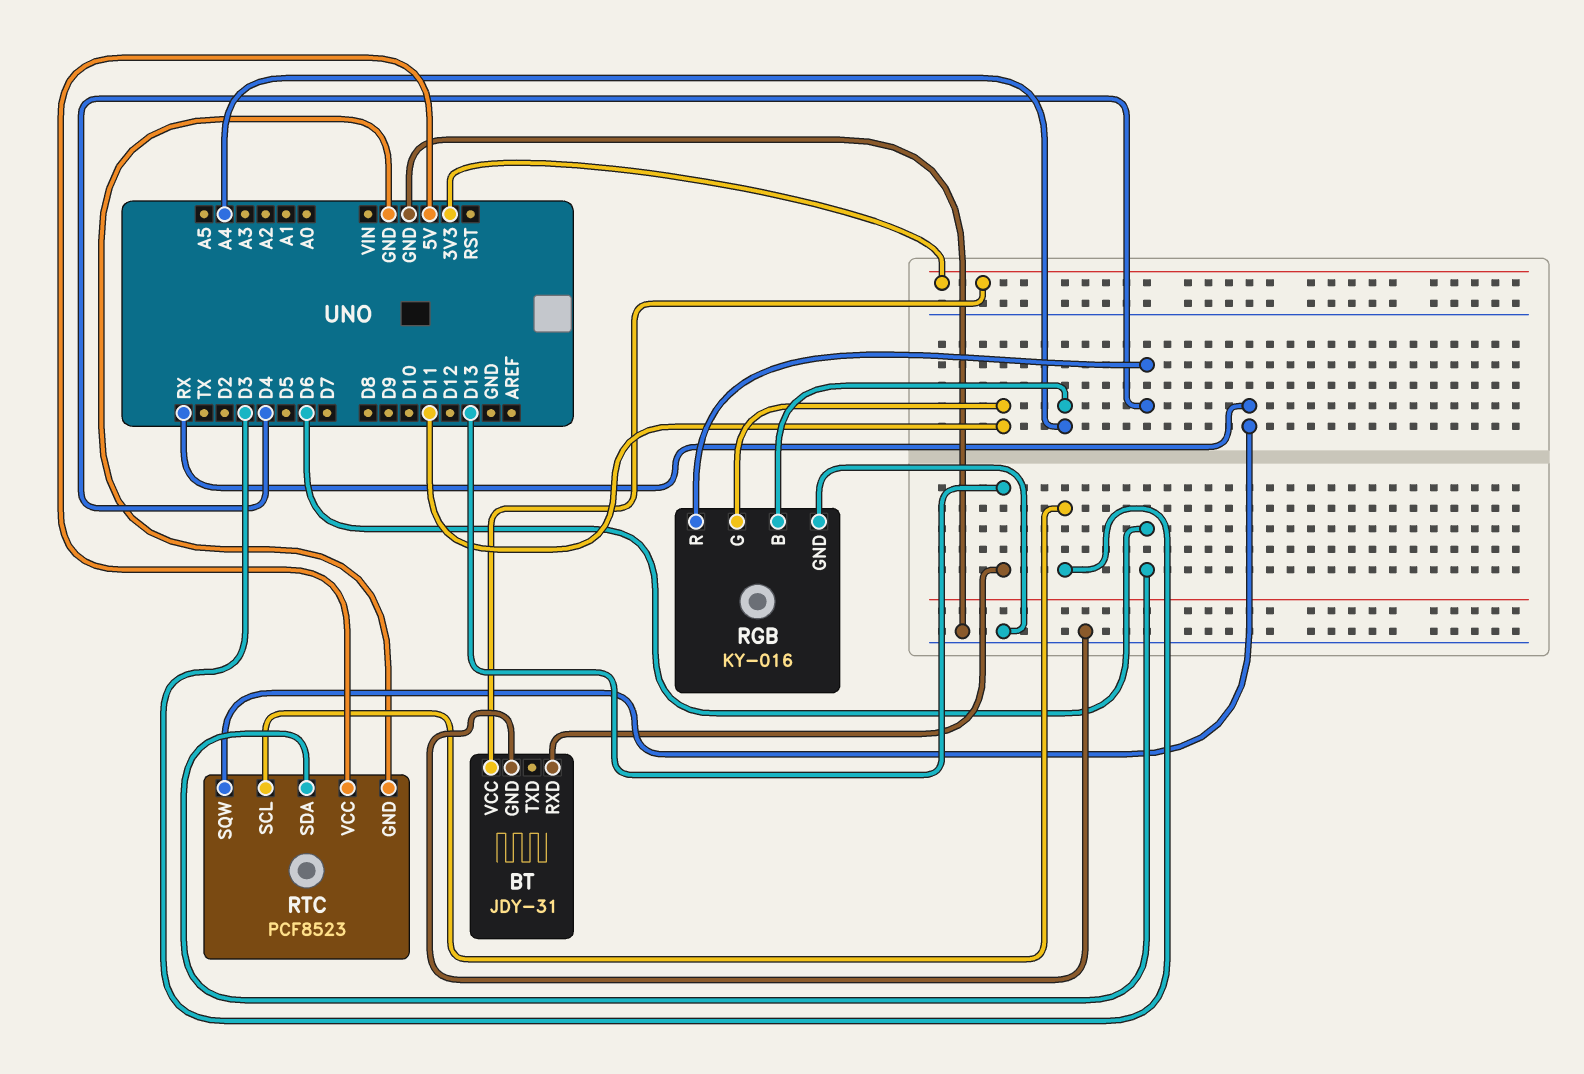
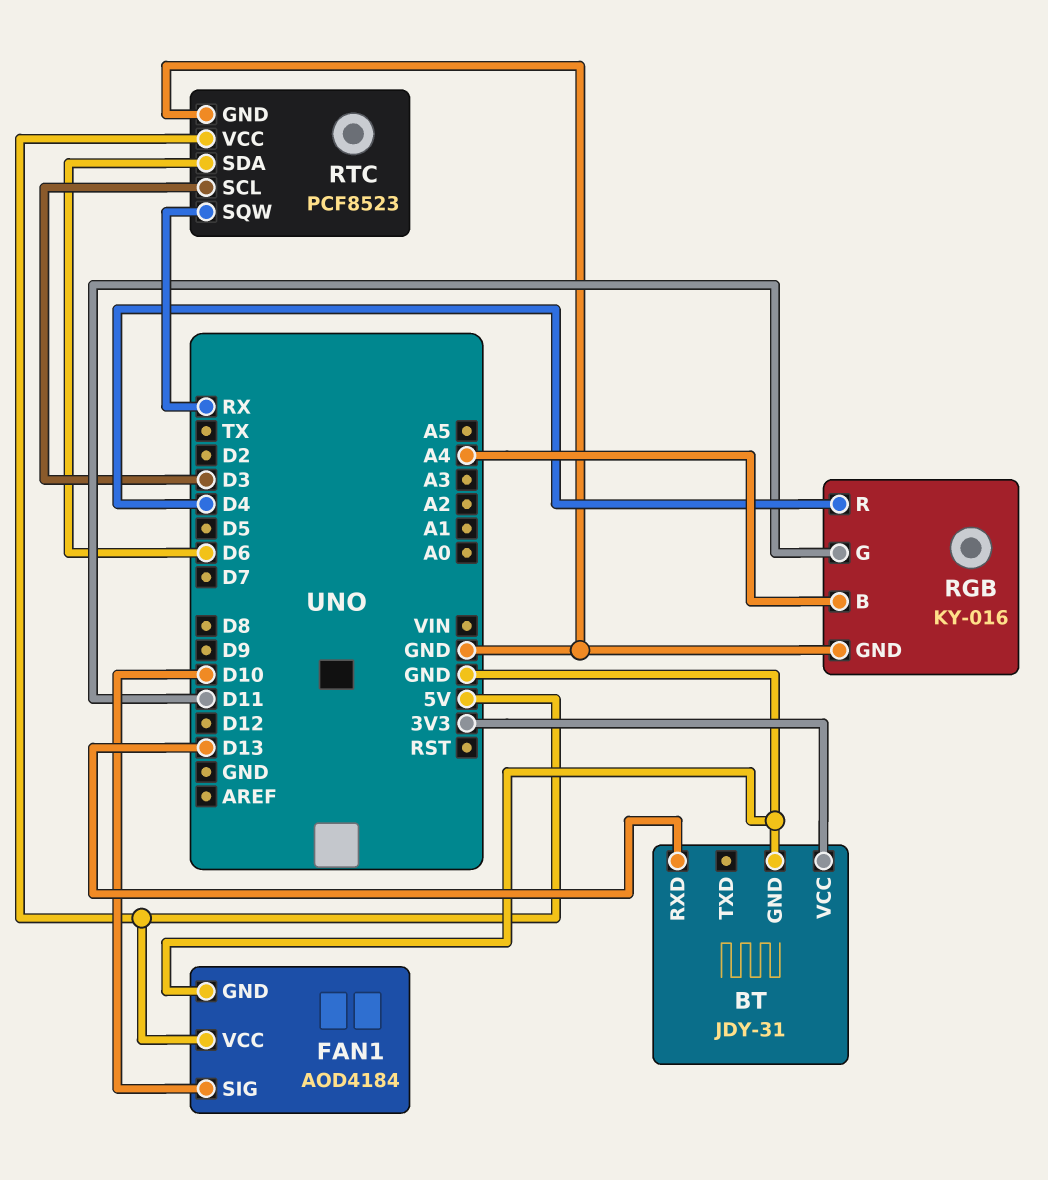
FAN1: none -> AOD4184
FAN1 pin GND: none -> GND
FAN1 pin SIG: none -> D10
FAN1 pin VCC: none -> 5V

